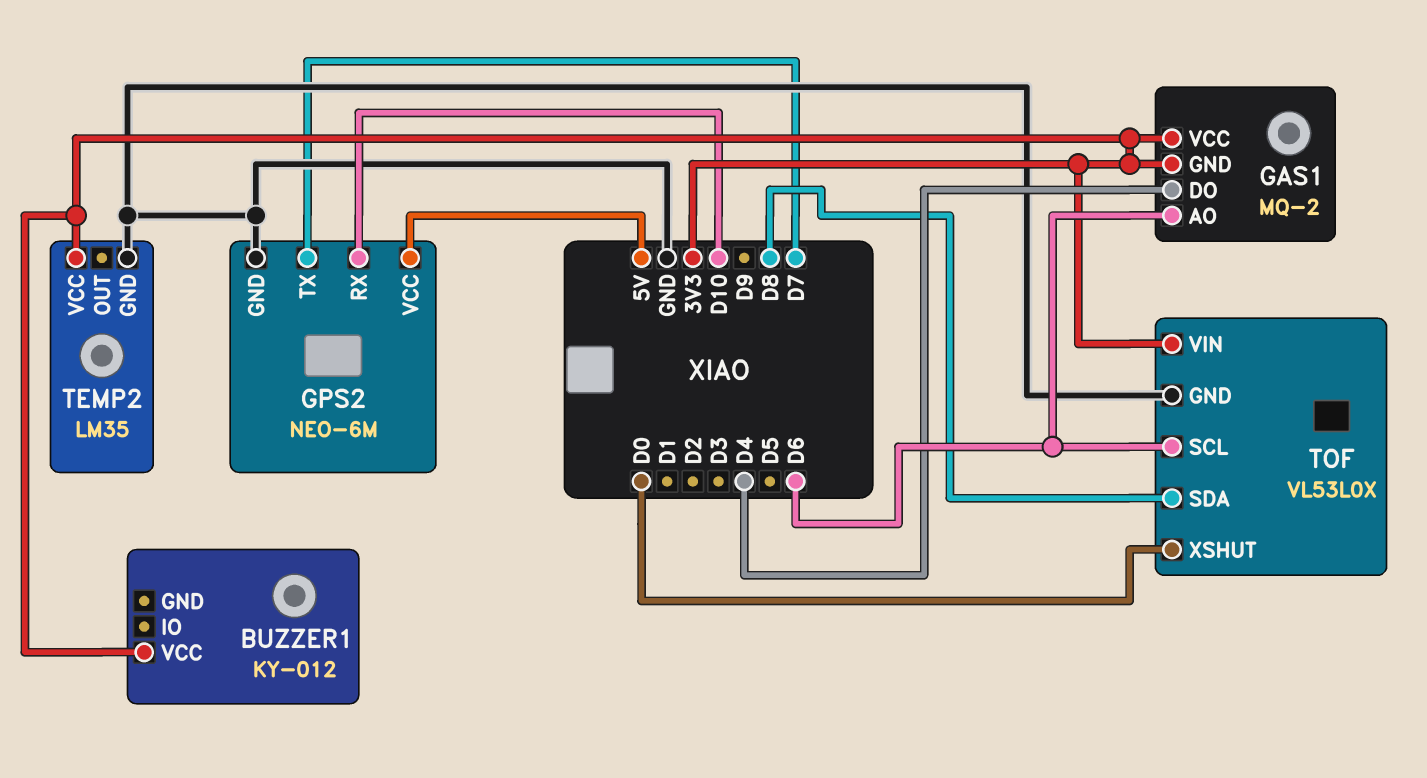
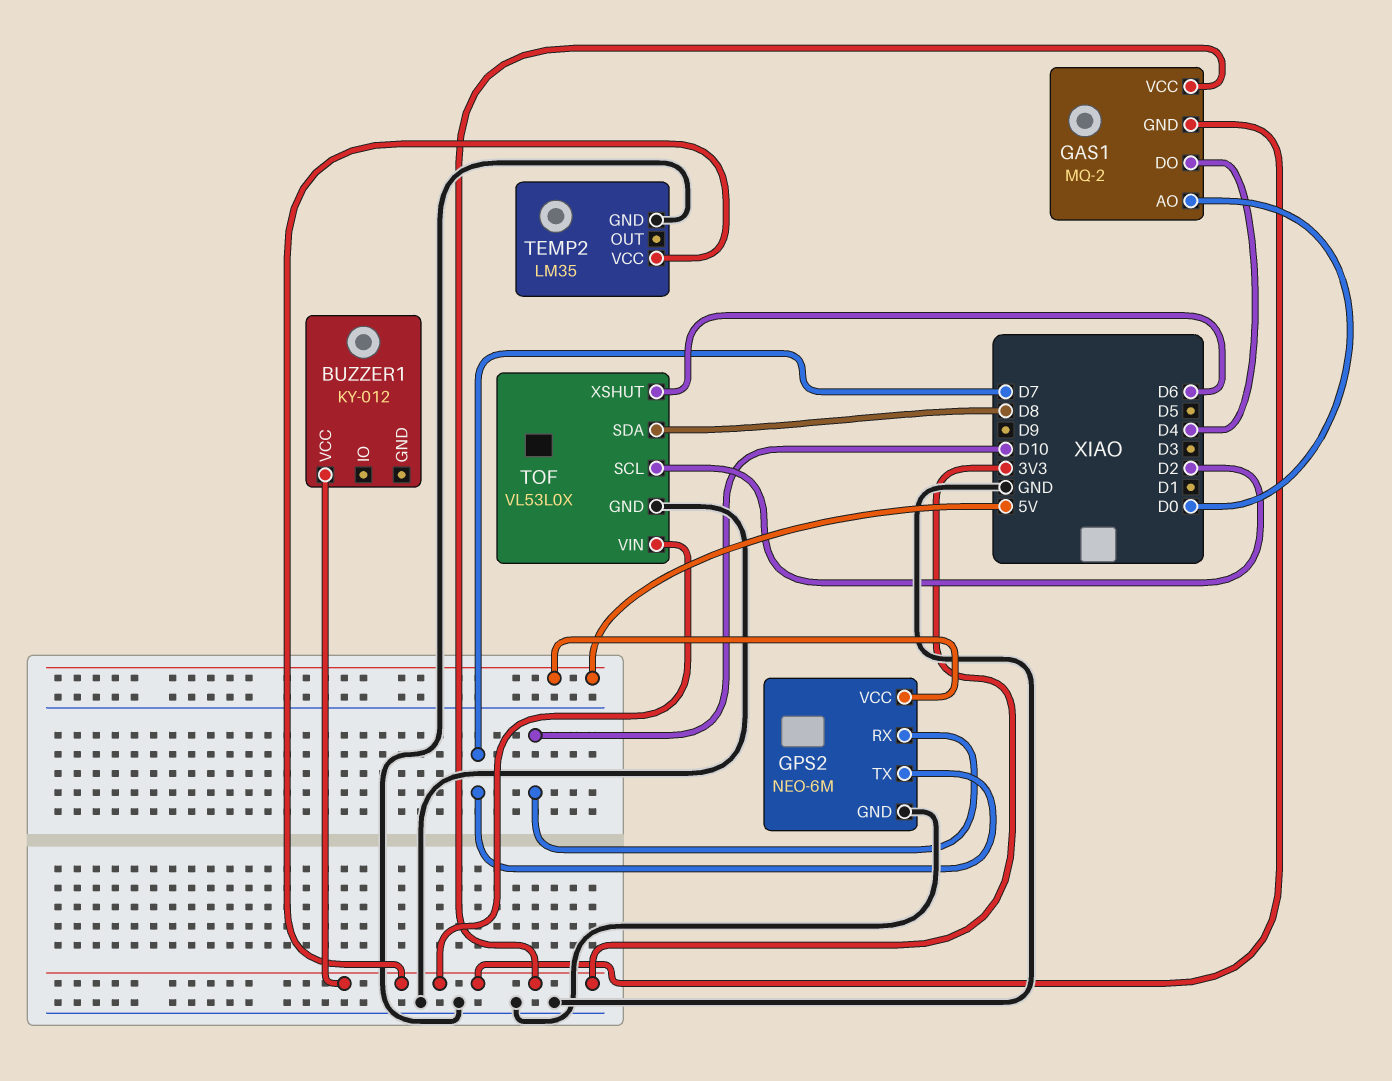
GAS1 pin AO: D6 -> D0
TOF pin SCL: D6 -> D2
TOF pin XSHUT: D0 -> D6

